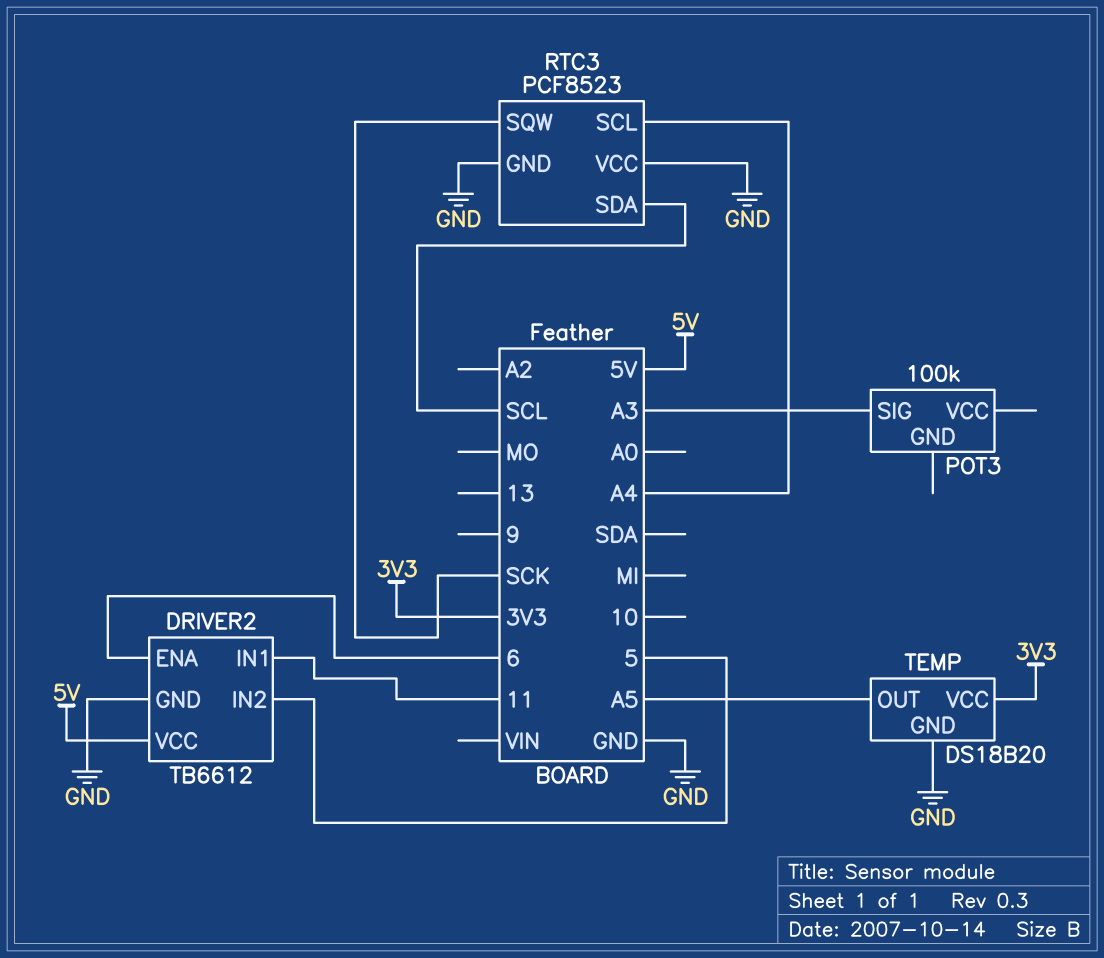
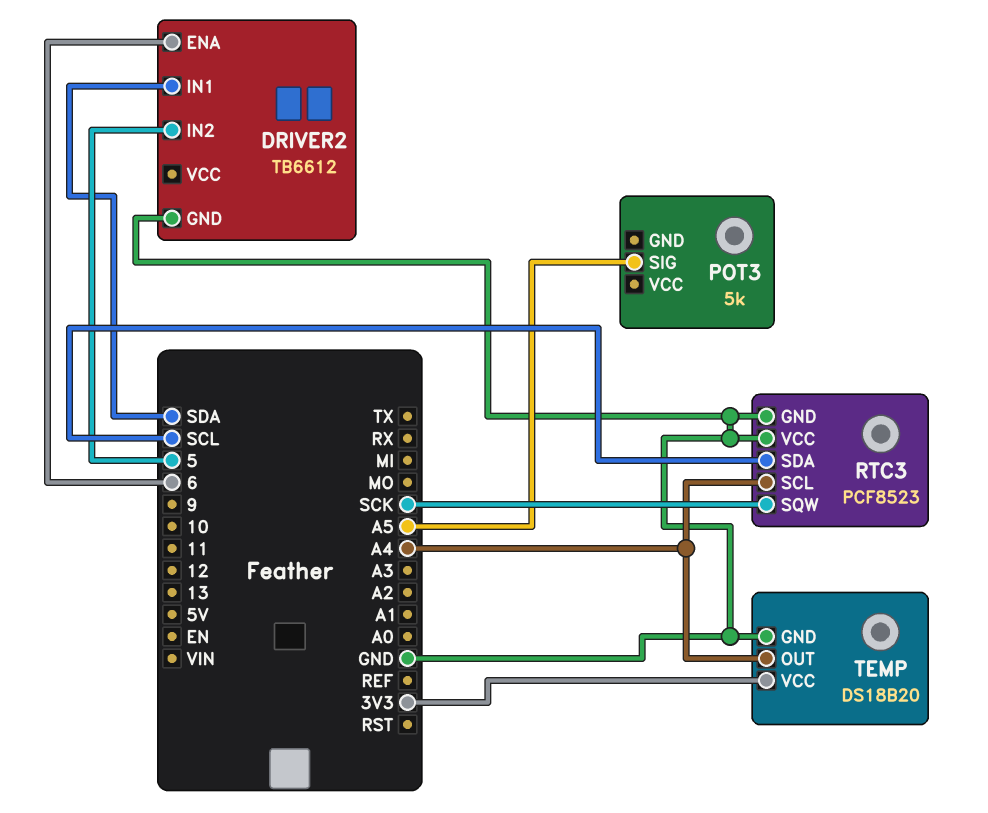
DRIVER2 pin IN1: 11 -> SDA
DRIVER2 pin VCC: 5V -> none
POT3: 100k -> 5k
POT3 pin SIG: A3 -> A5
TEMP pin OUT: A5 -> A4

